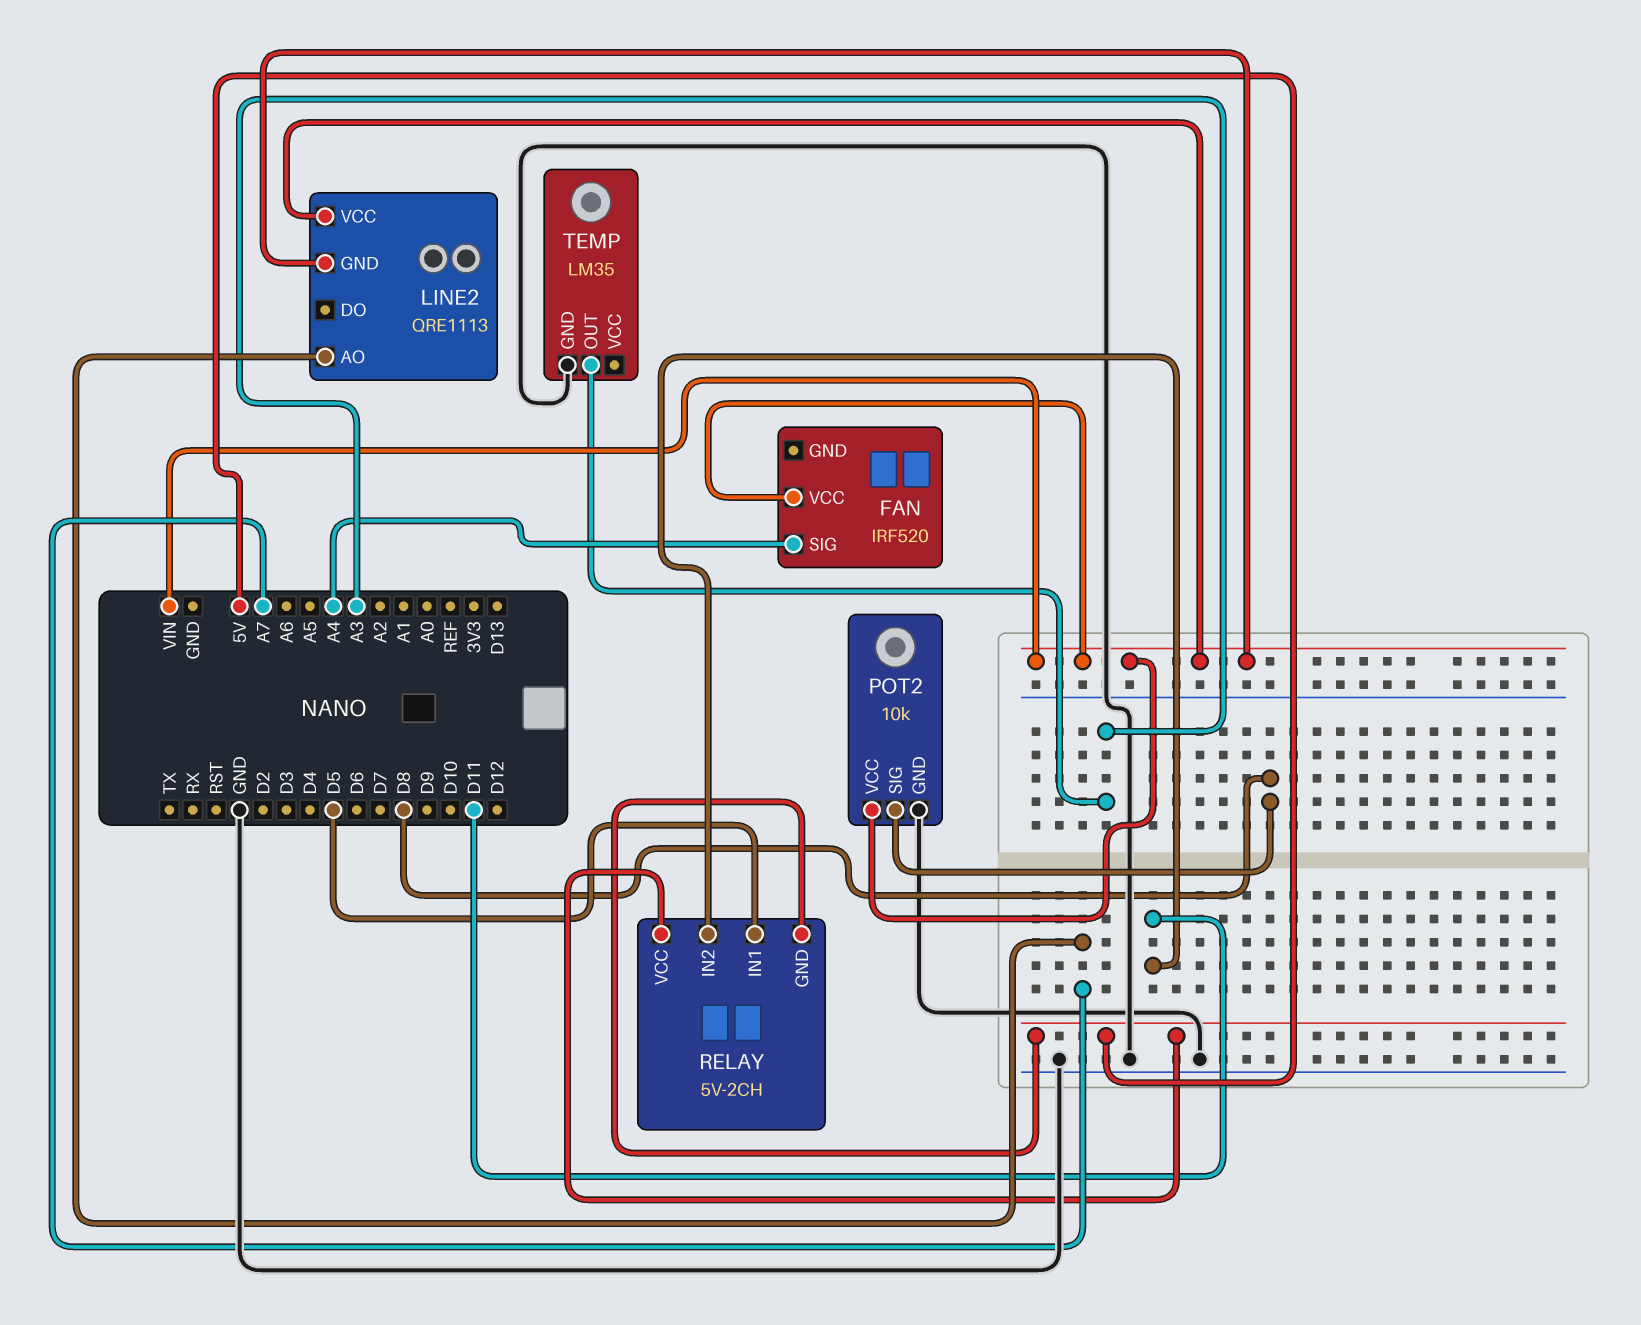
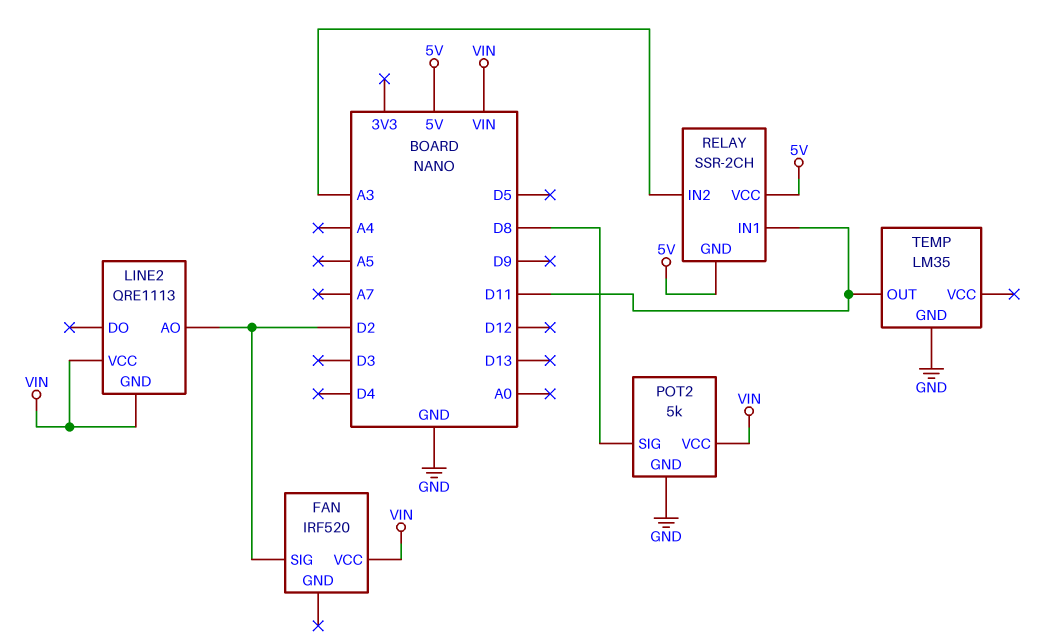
FAN pin SIG: A4 -> D2
LINE2 pin AO: A7 -> D2
POT2: 10k -> 5k
RELAY: 5V-2CH -> SSR-2CH
RELAY pin IN1: D5 -> D11
RELAY pin IN2: D11 -> A3
TEMP pin OUT: A3 -> D11

